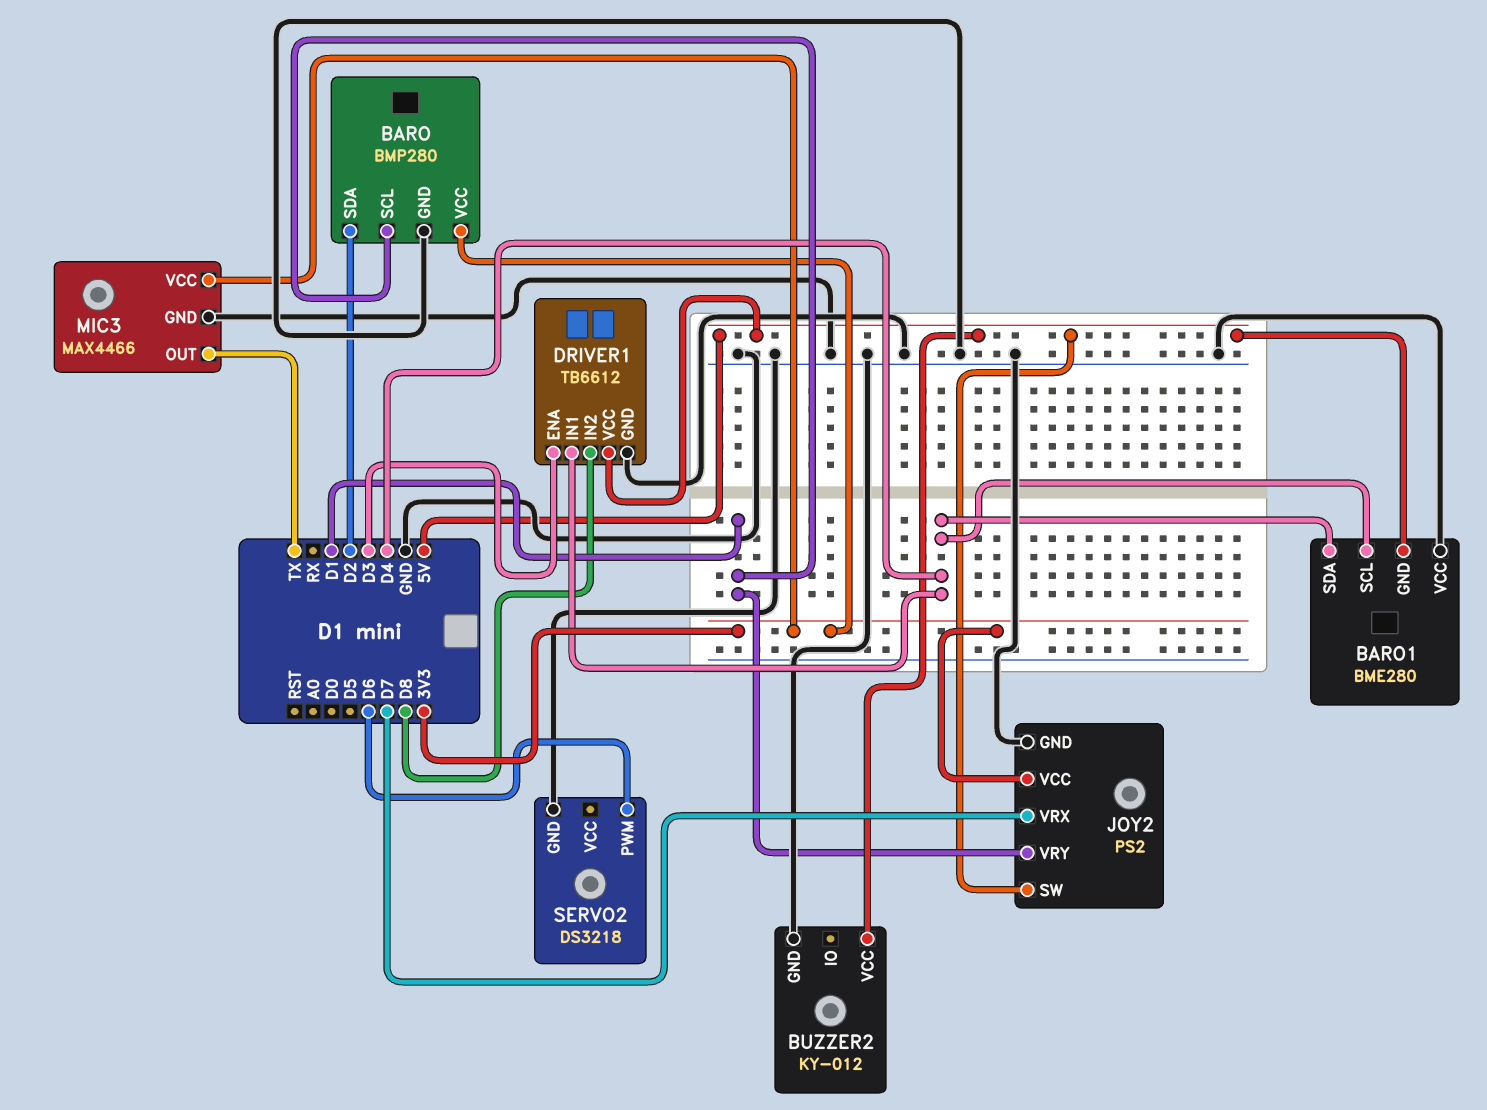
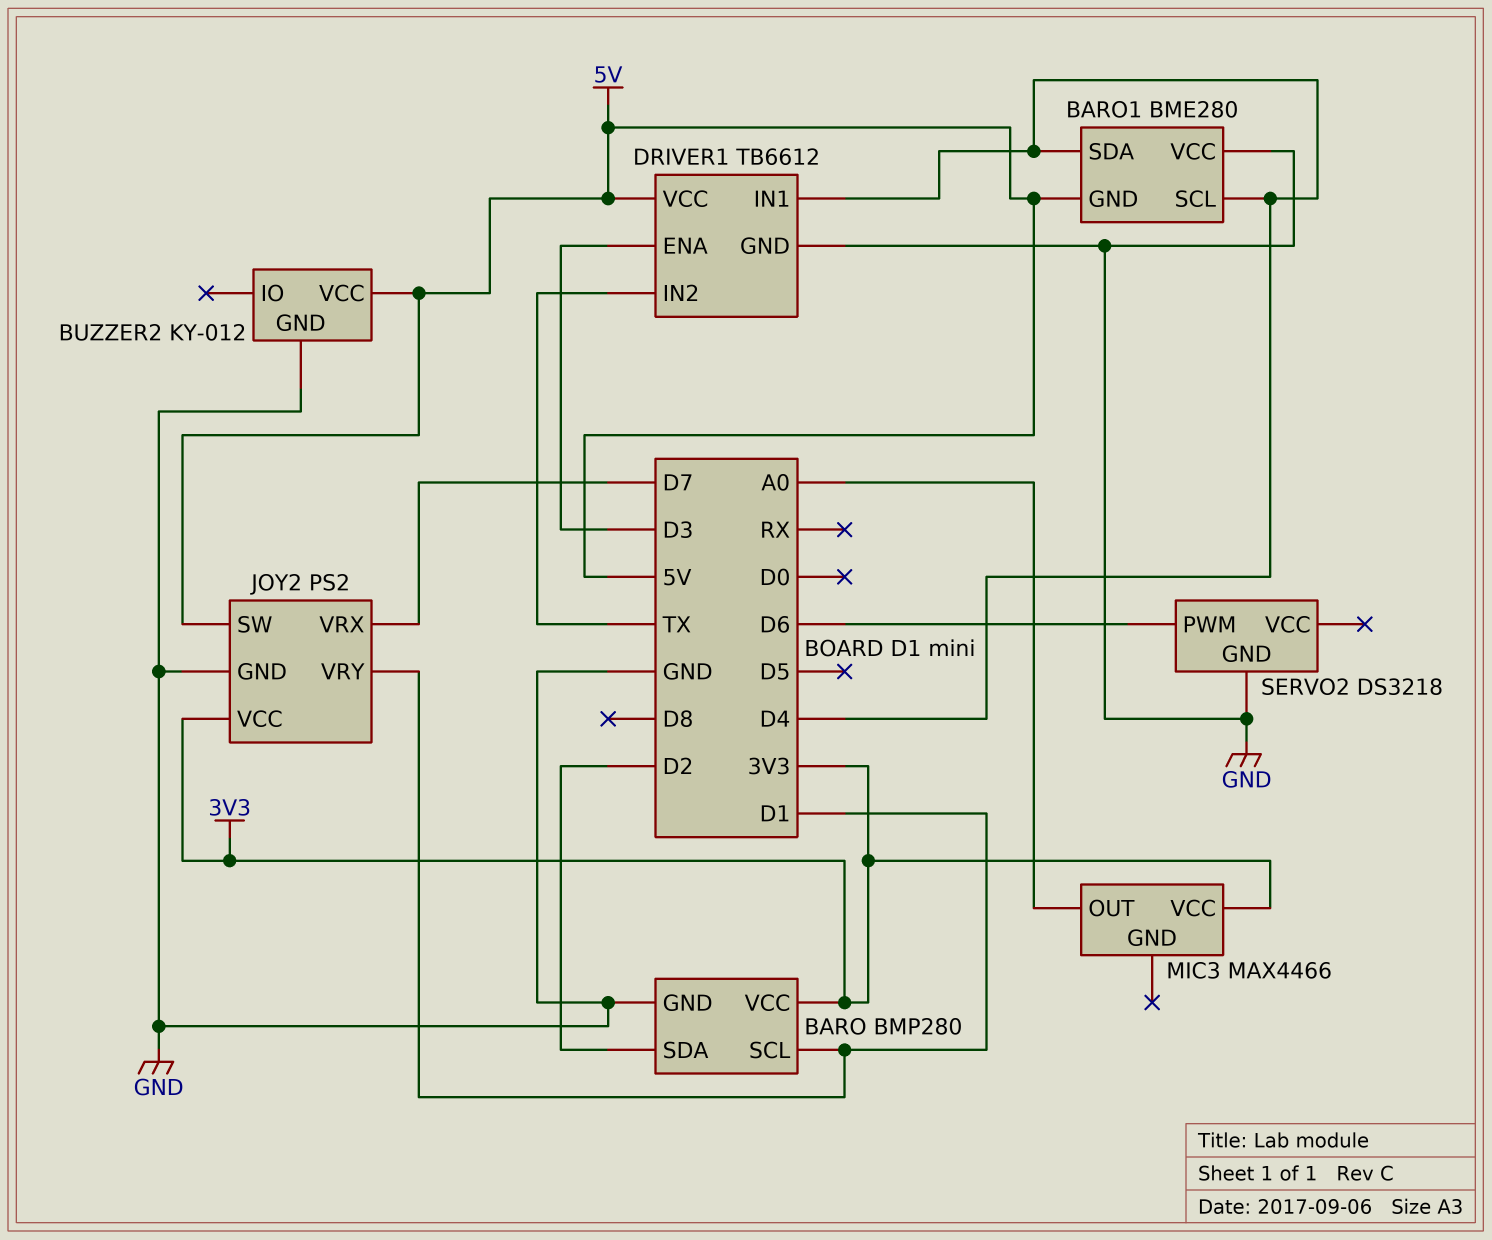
DRIVER1 pin IN2: D8 -> TX
MIC3 pin GND: GND -> none
MIC3 pin OUT: TX -> A0

